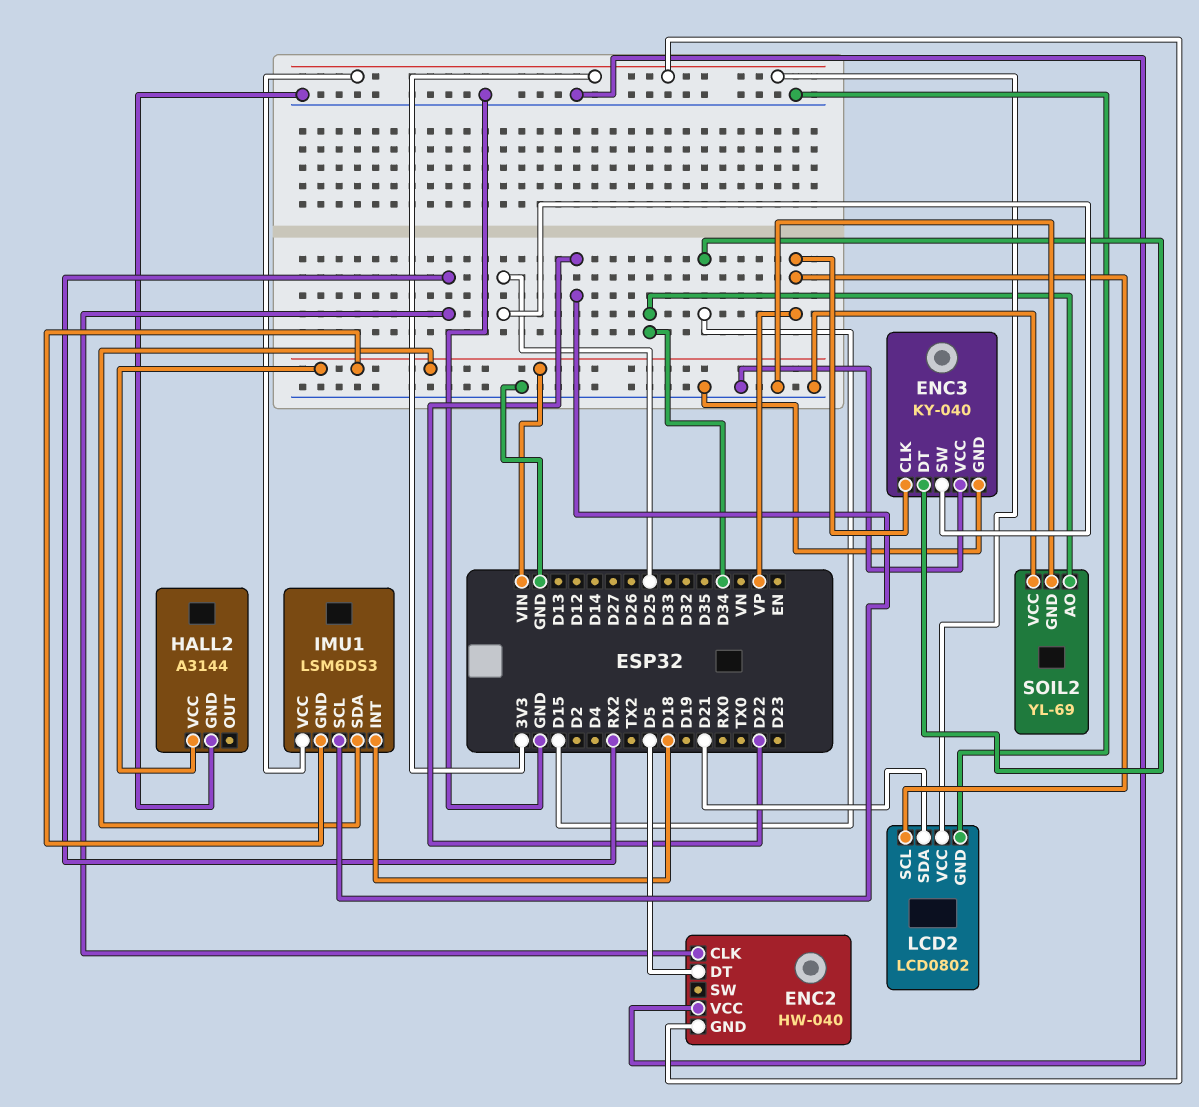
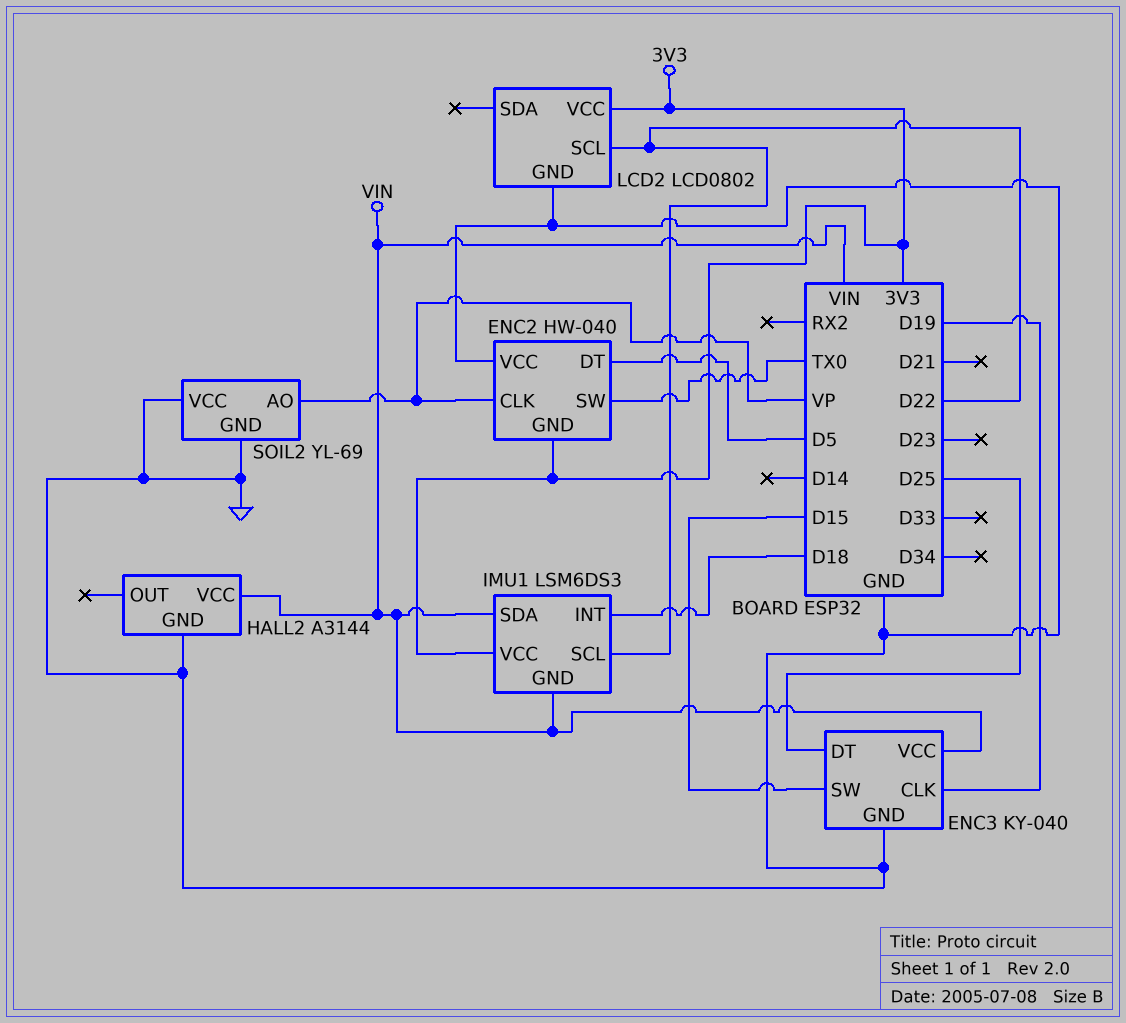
ENC2 pin CLK: RX2 -> VP
ENC2 pin SW: none -> TX0
ENC3 pin CLK: VP -> D19
ENC3 pin DT: D15 -> D25
ENC3 pin SW: D25 -> D15
ENC3 pin VCC: GND -> VIN
LCD2 pin SCL: VP -> D22
LCD2 pin SDA: D21 -> none
SOIL2 pin AO: D34 -> VP

